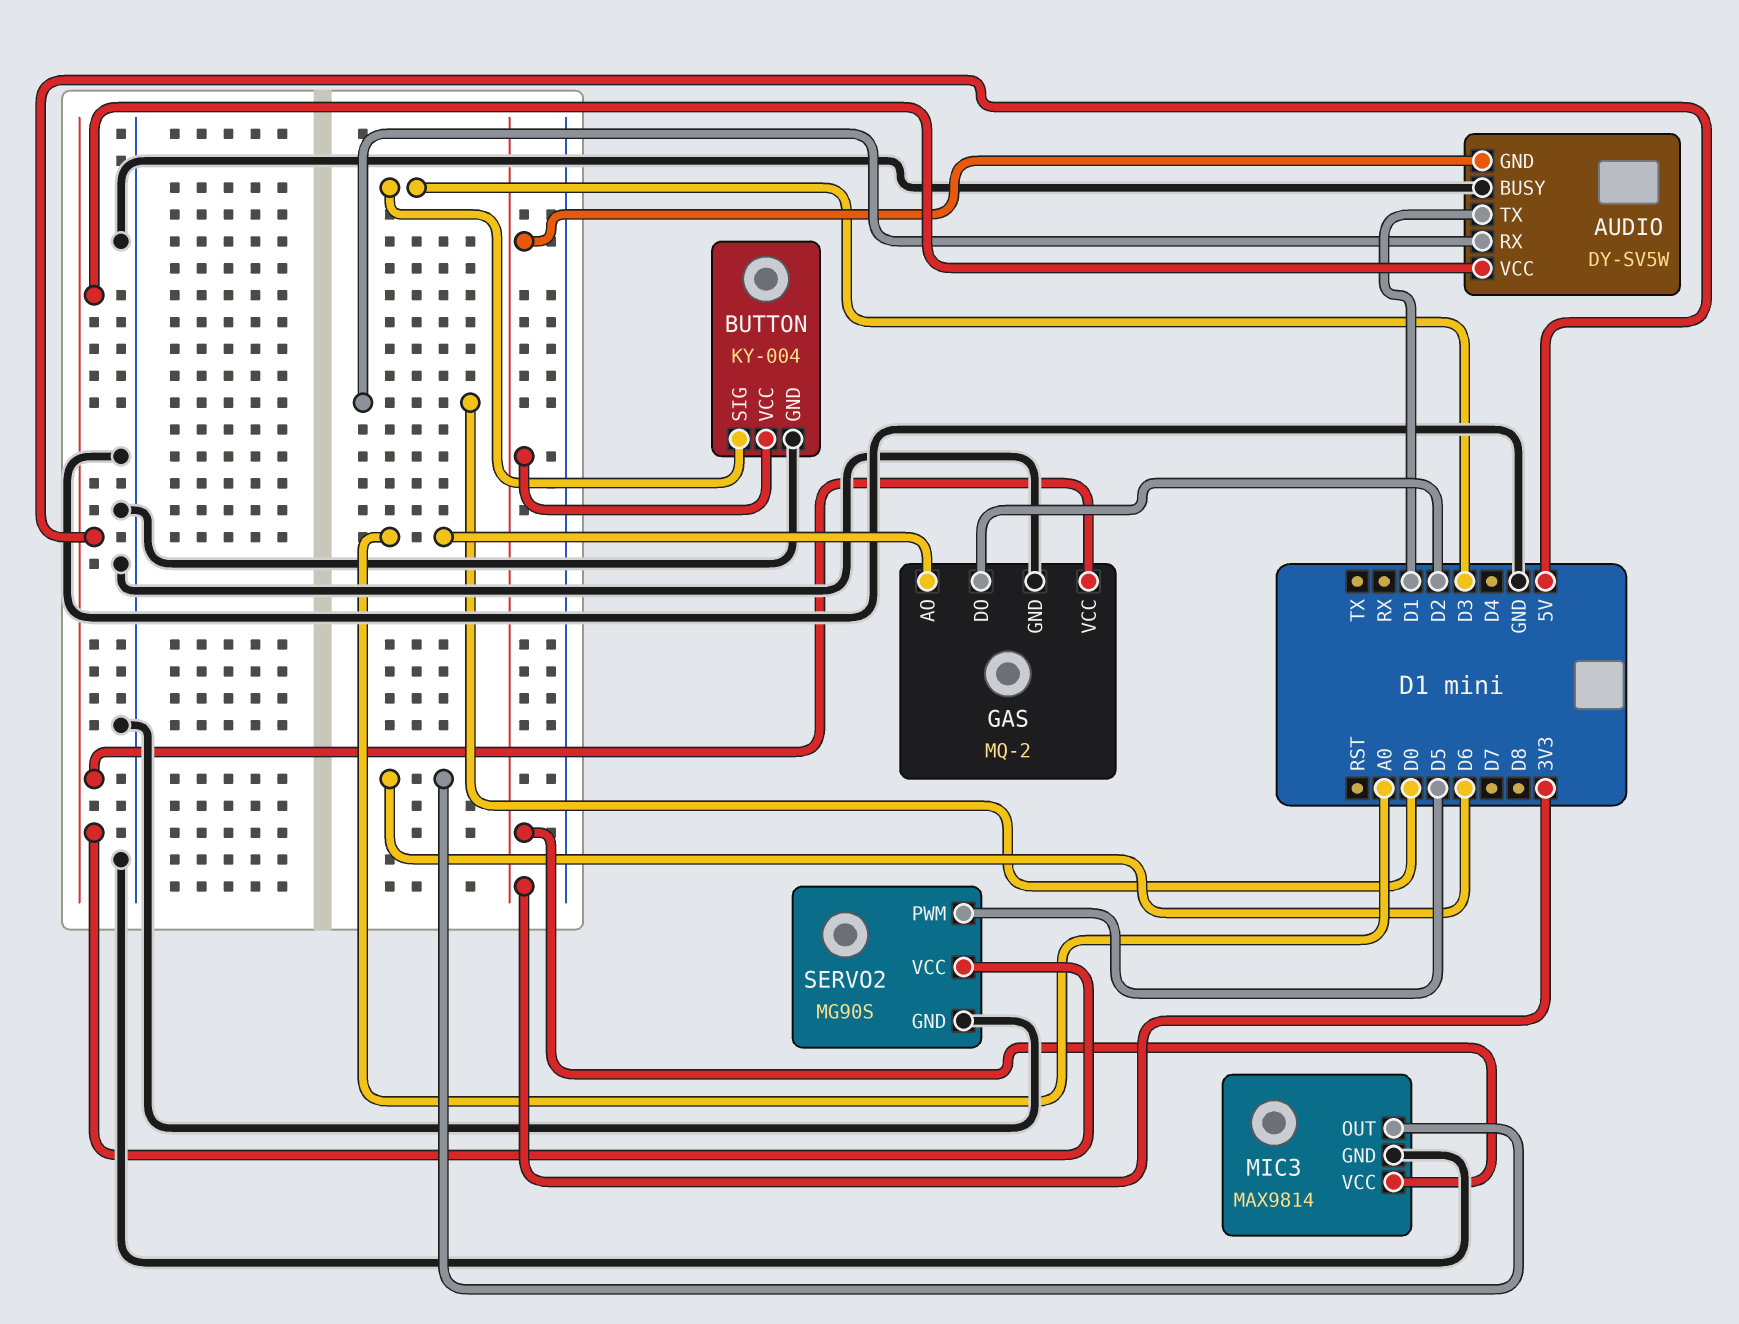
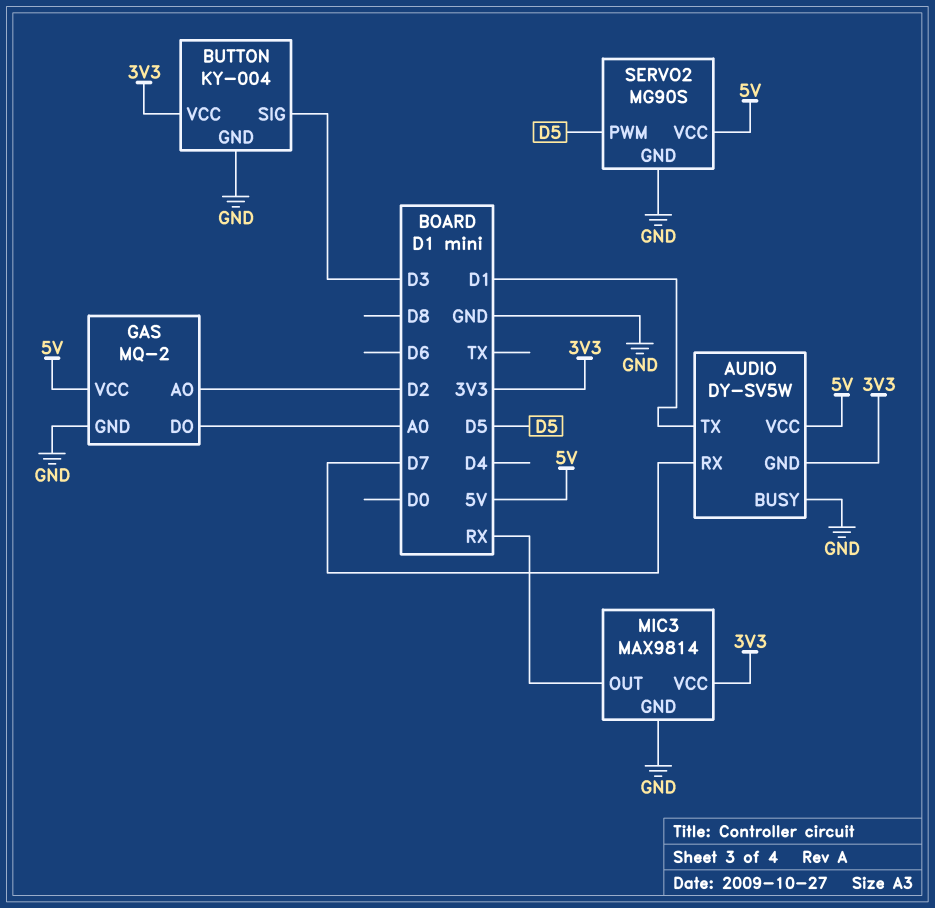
AUDIO pin RX: D0 -> D7
GAS pin AO: A0 -> D2
GAS pin DO: D2 -> A0
MIC3 pin OUT: D6 -> RX

